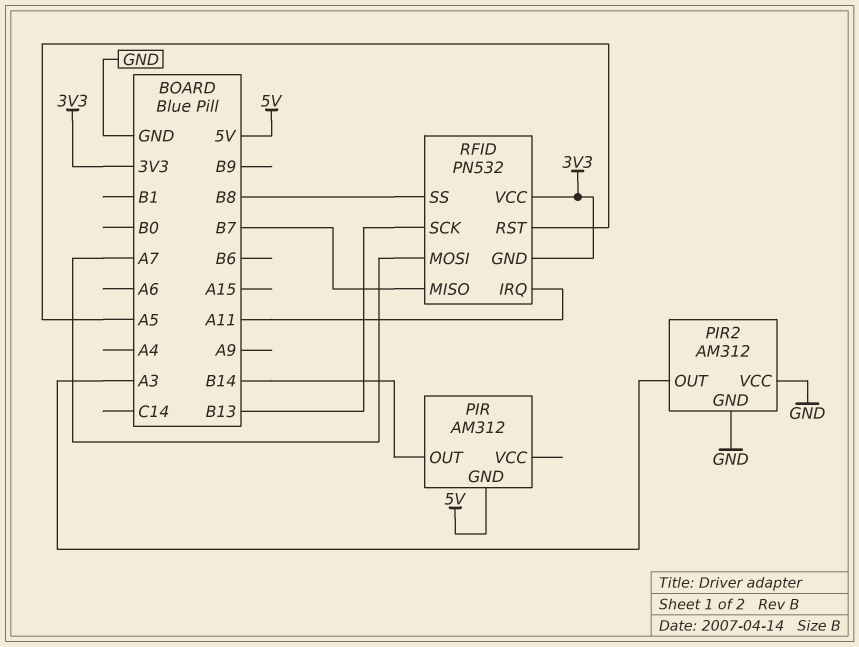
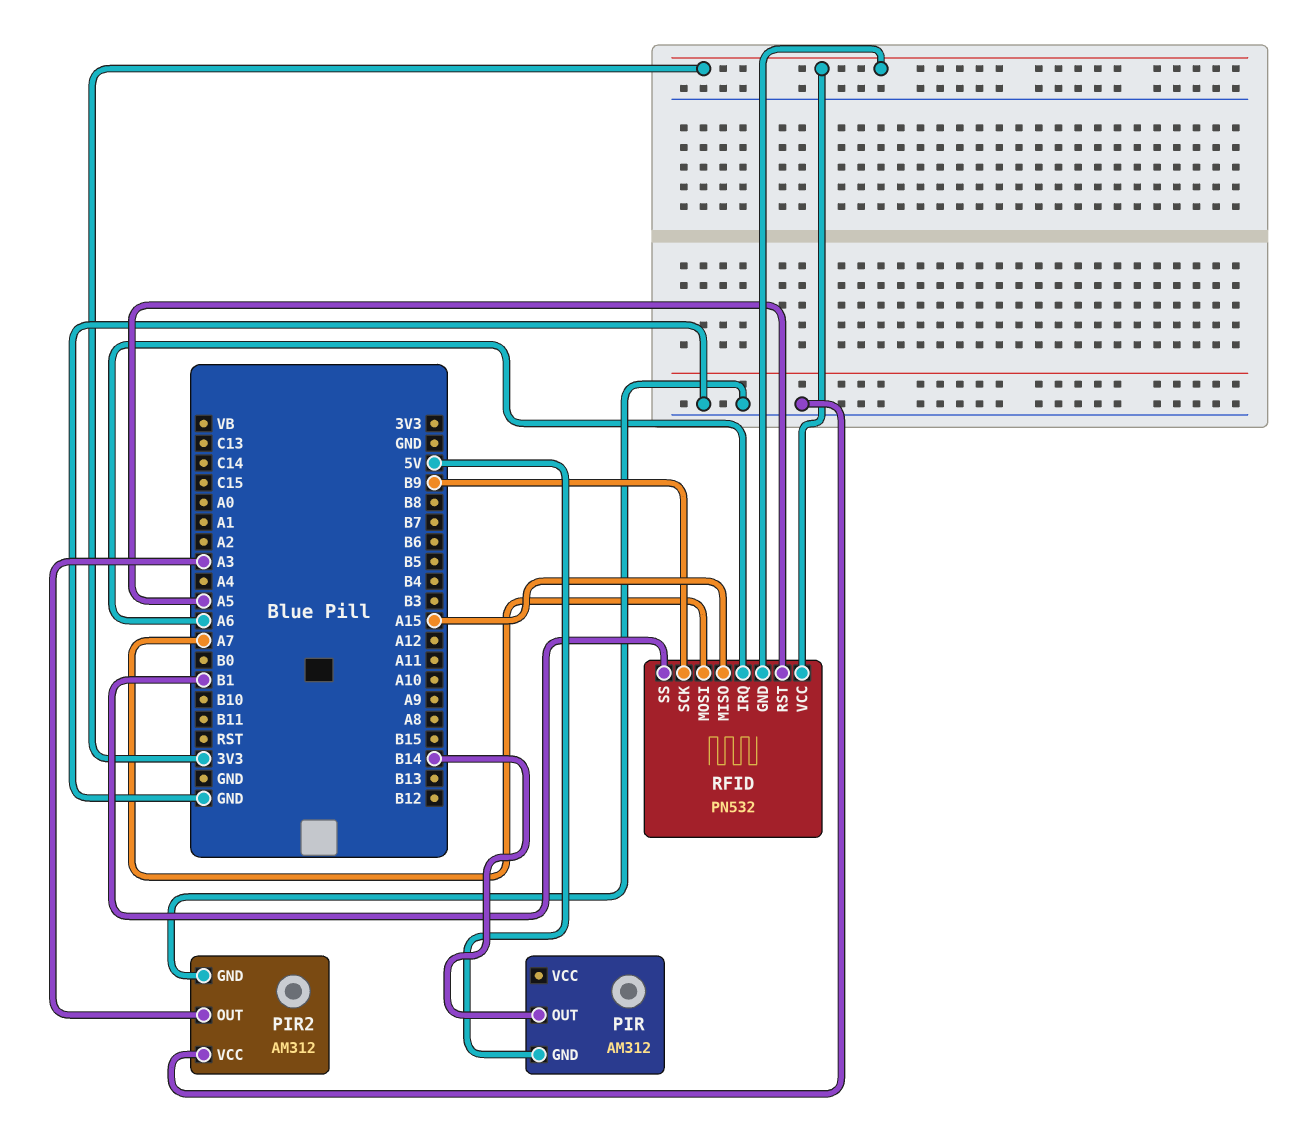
RFID pin IRQ: A11 -> A6
RFID pin MISO: B7 -> A15
RFID pin SCK: B13 -> B9
RFID pin SS: B8 -> B1

